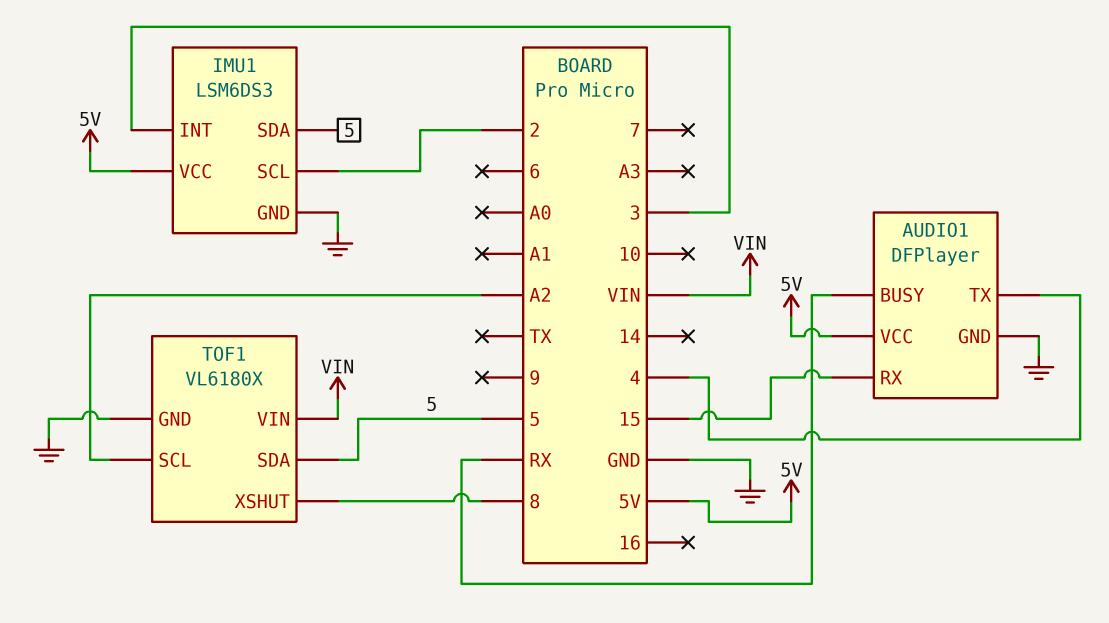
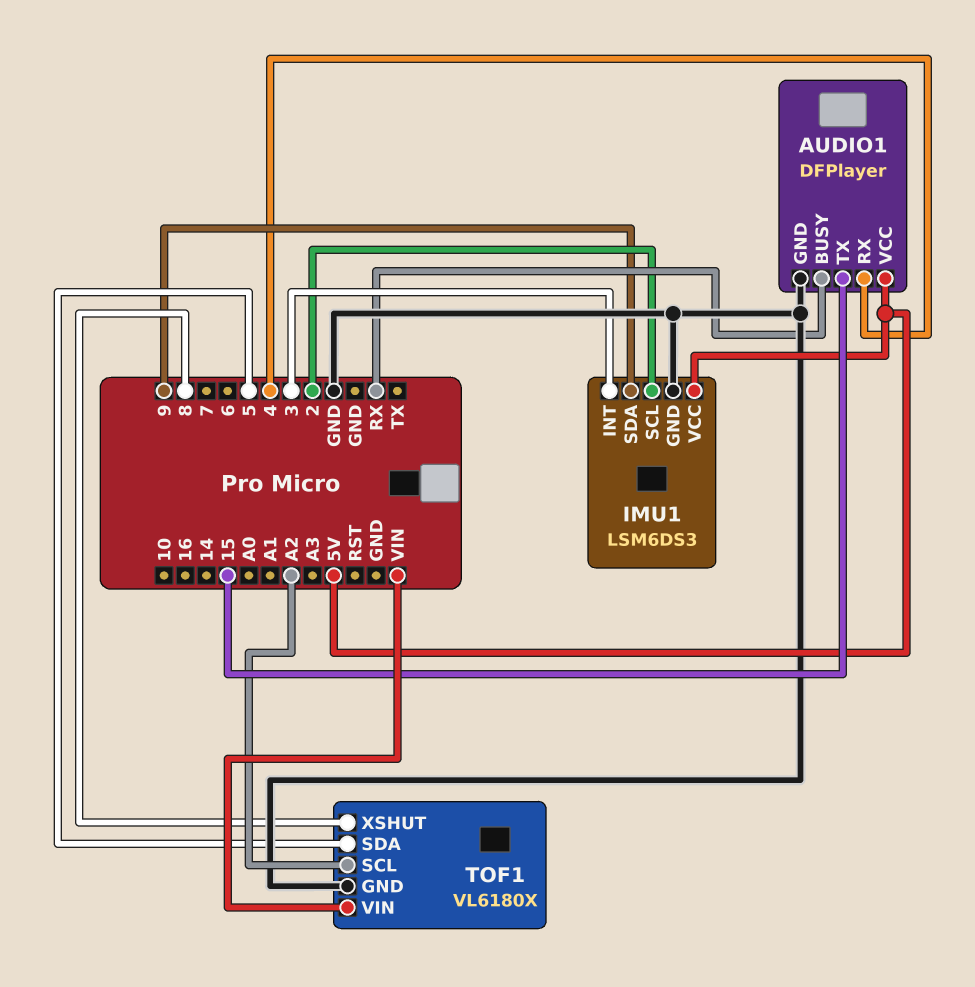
AUDIO1 pin RX: 15 -> 4
AUDIO1 pin TX: 4 -> 15
IMU1 pin SDA: 5 -> 9

